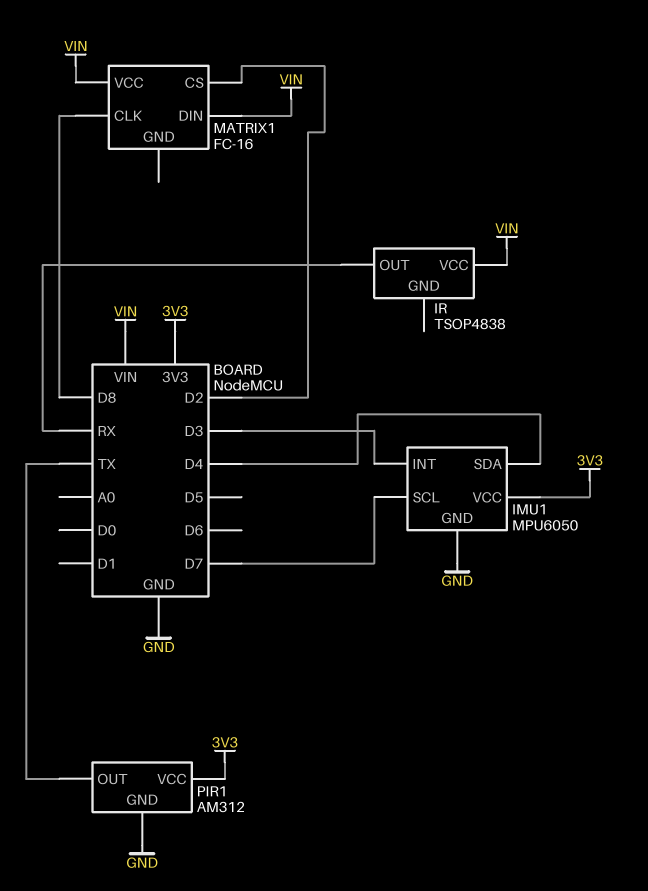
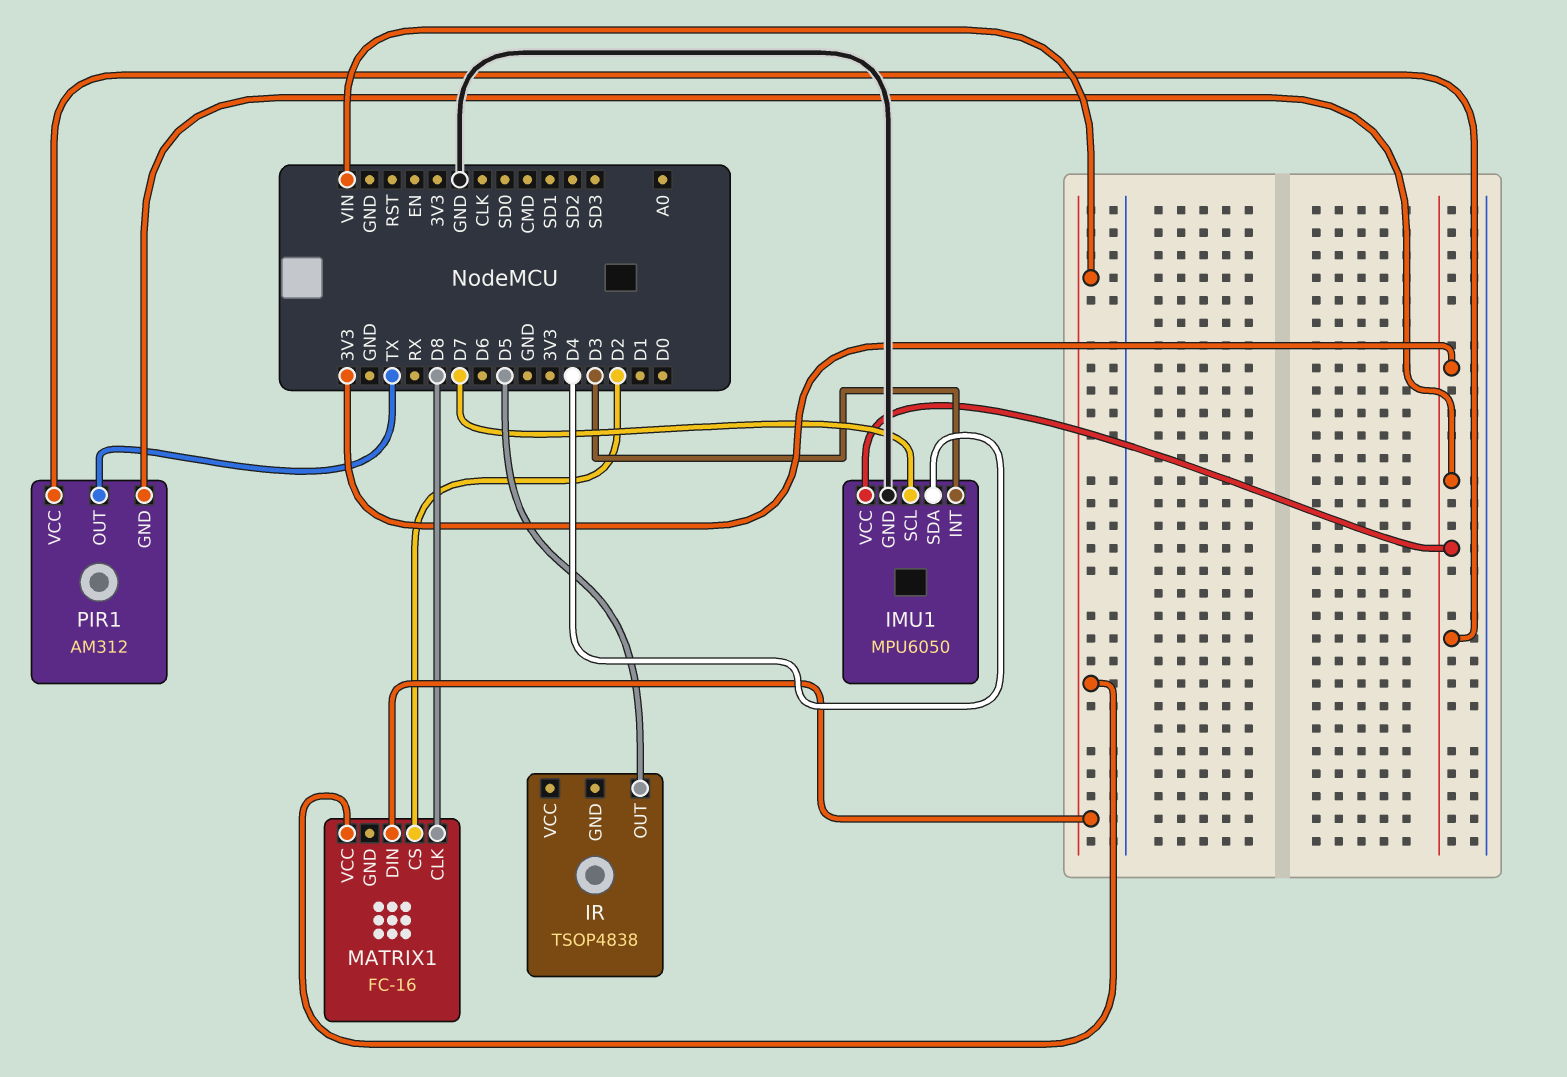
IR pin OUT: RX -> D5
IR pin VCC: VIN -> none
PIR1 pin GND: GND -> 3V3

